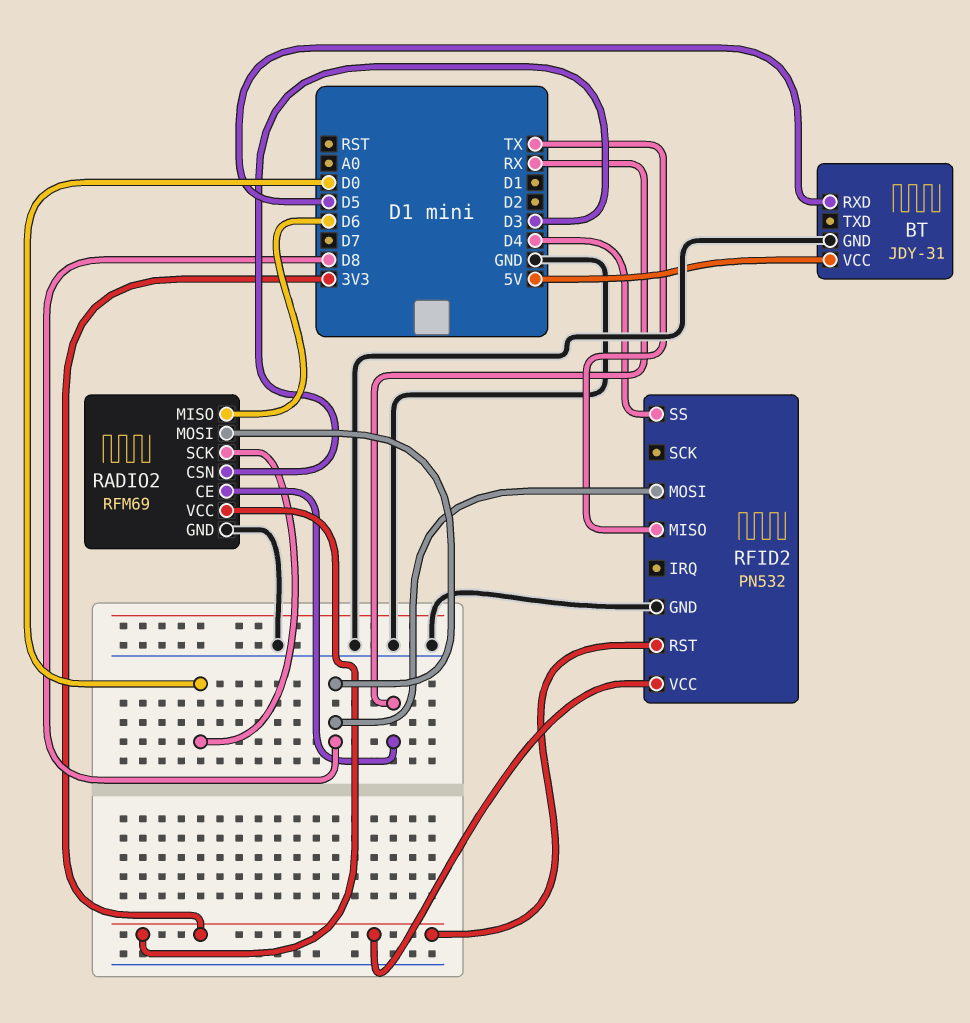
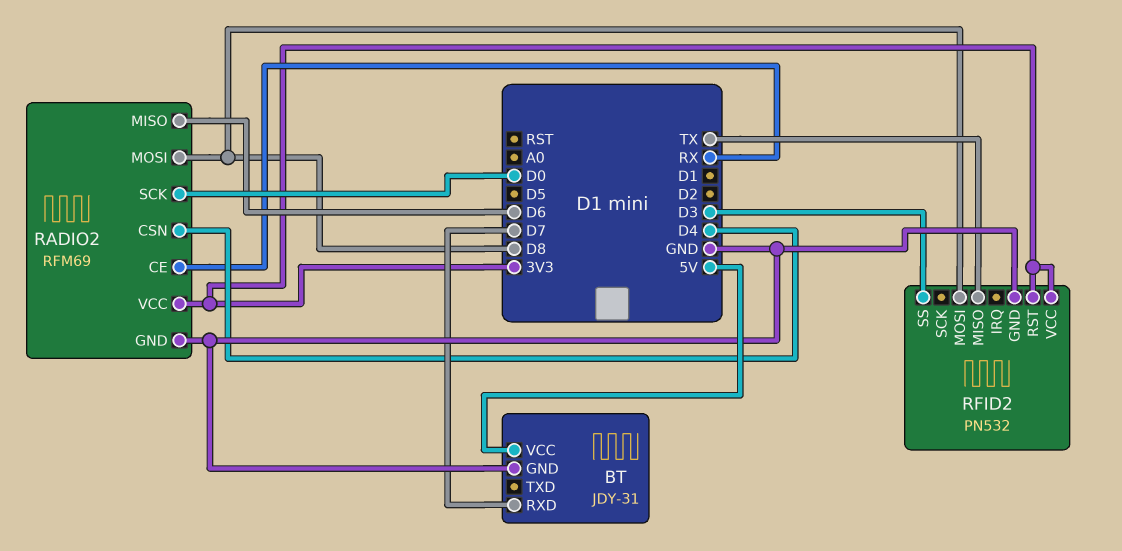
BT pin RXD: D5 -> D7
RADIO2 pin CSN: D3 -> D4
RFID2 pin SS: D4 -> D3

